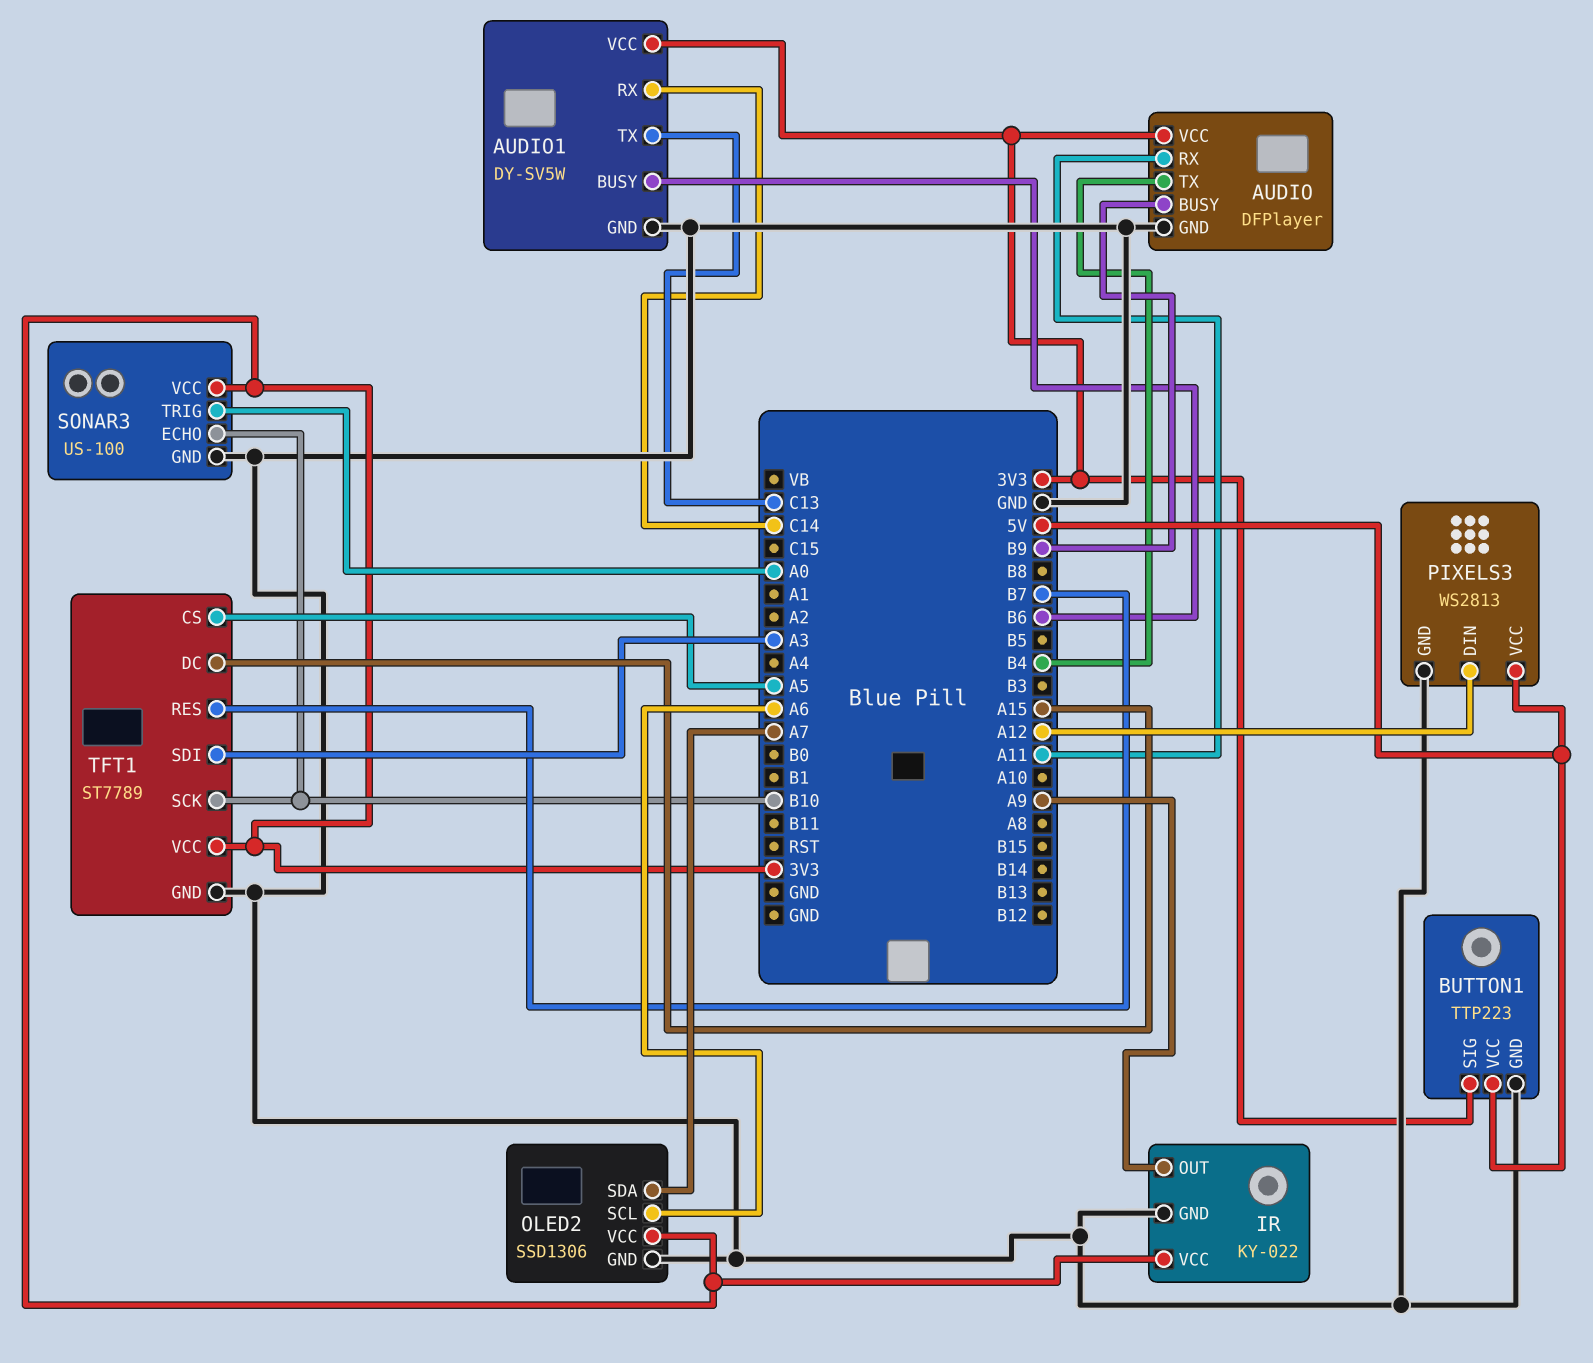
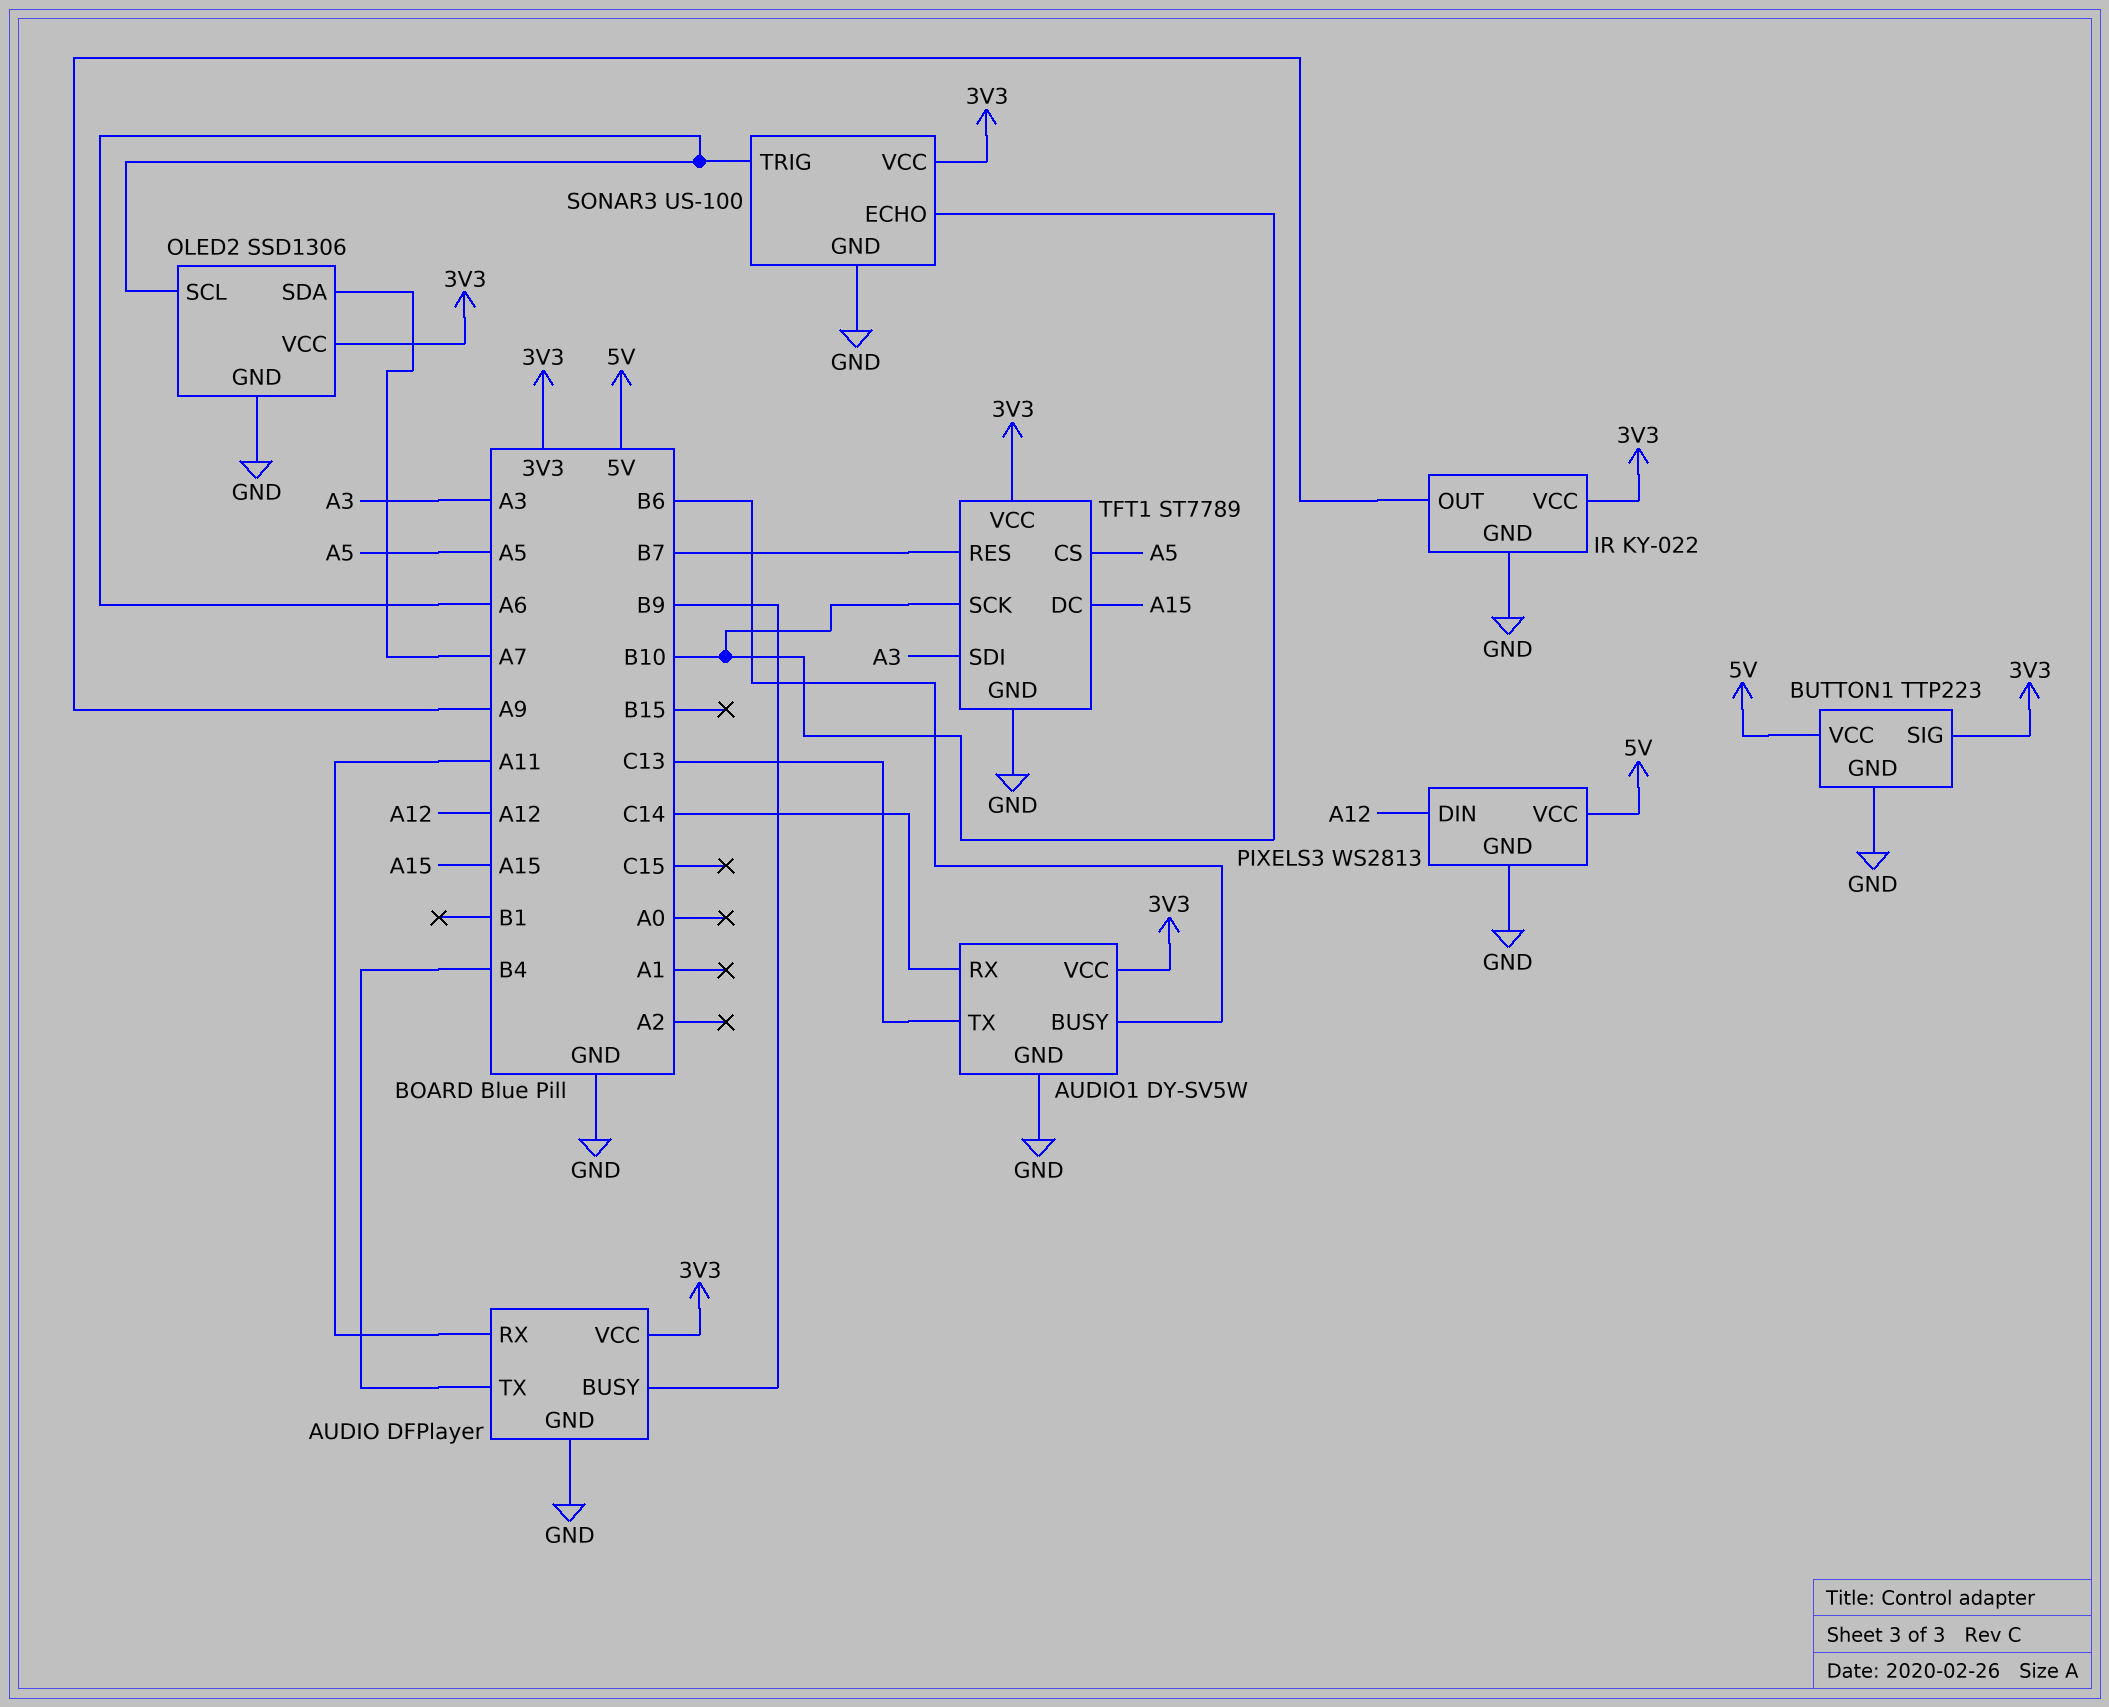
SONAR3 pin TRIG: A0 -> A6

